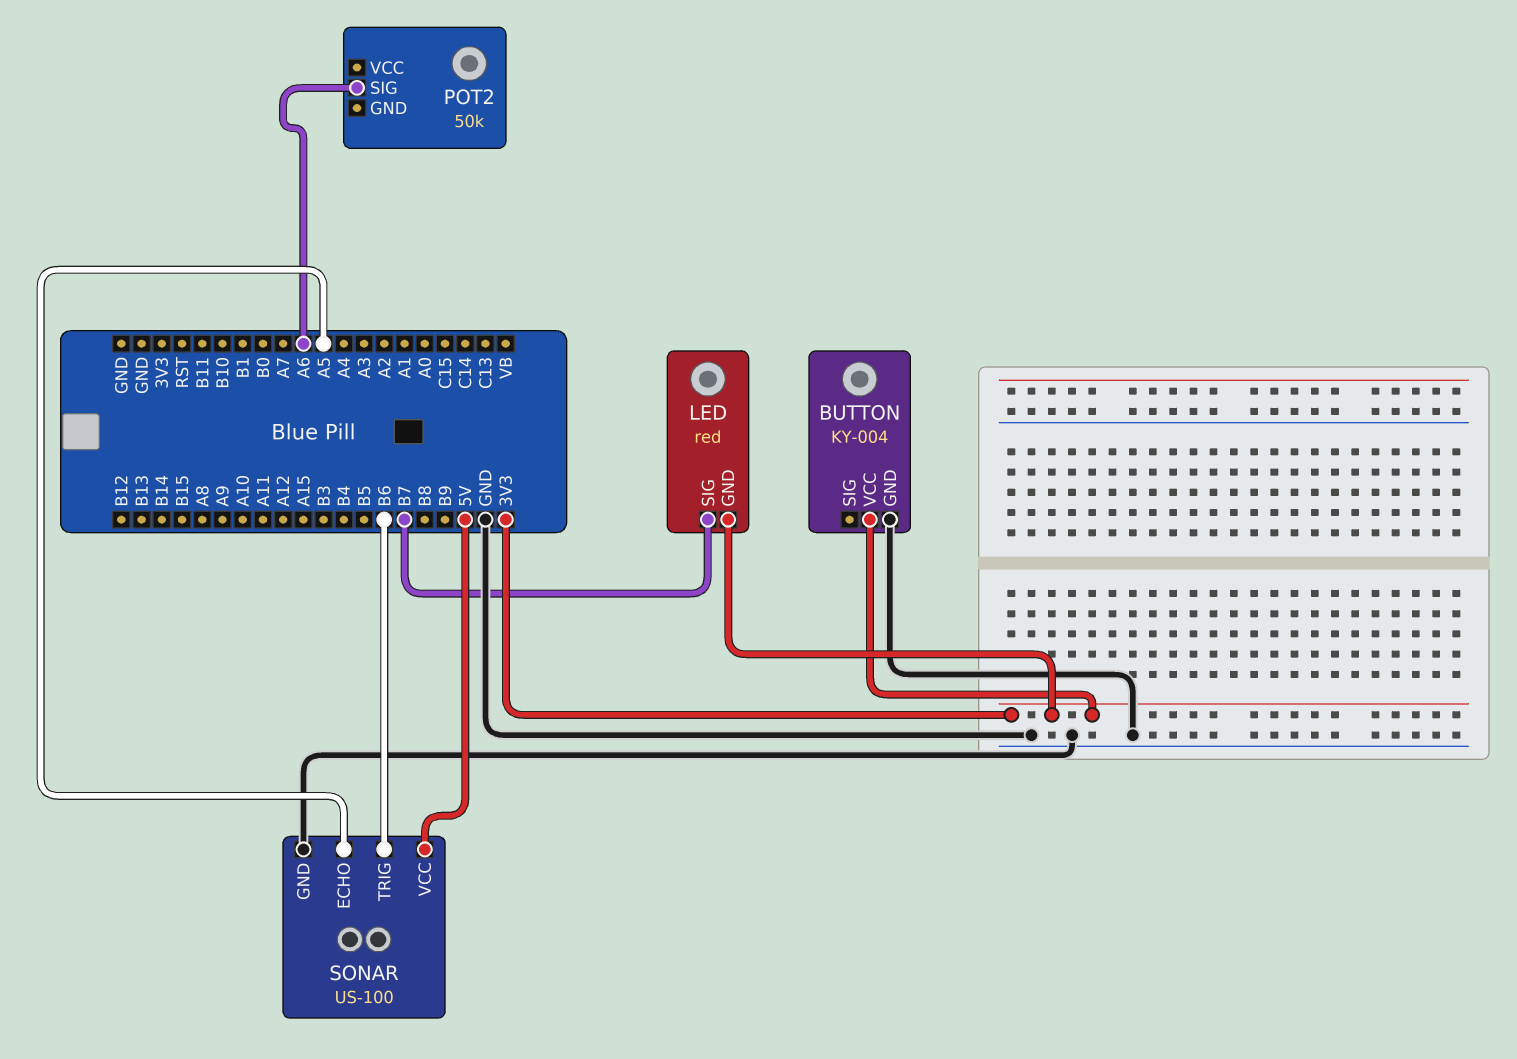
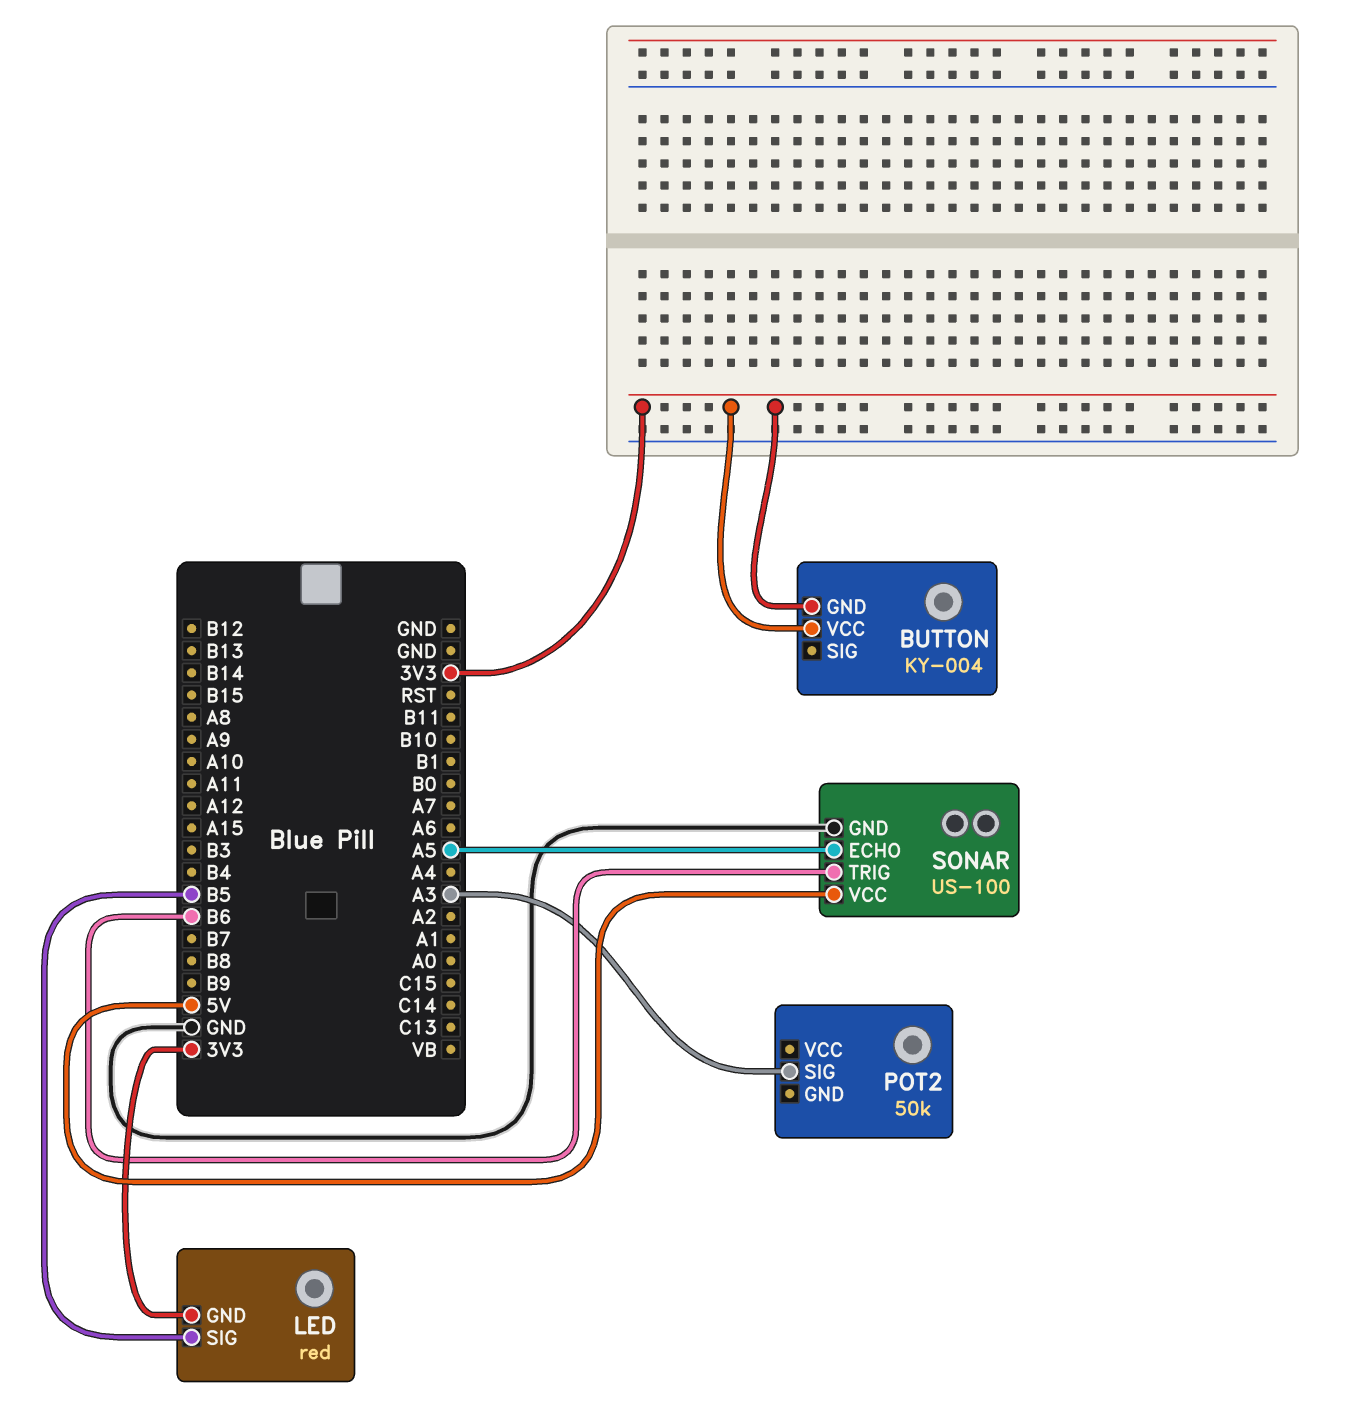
BUTTON pin GND: GND -> 3V3
LED pin SIG: B7 -> B5
POT2 pin SIG: A6 -> A3

